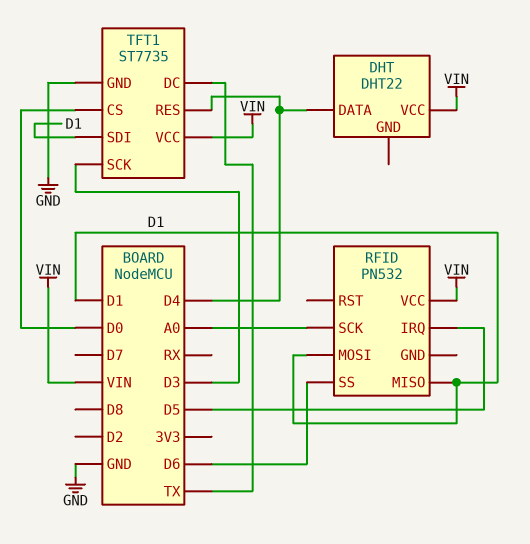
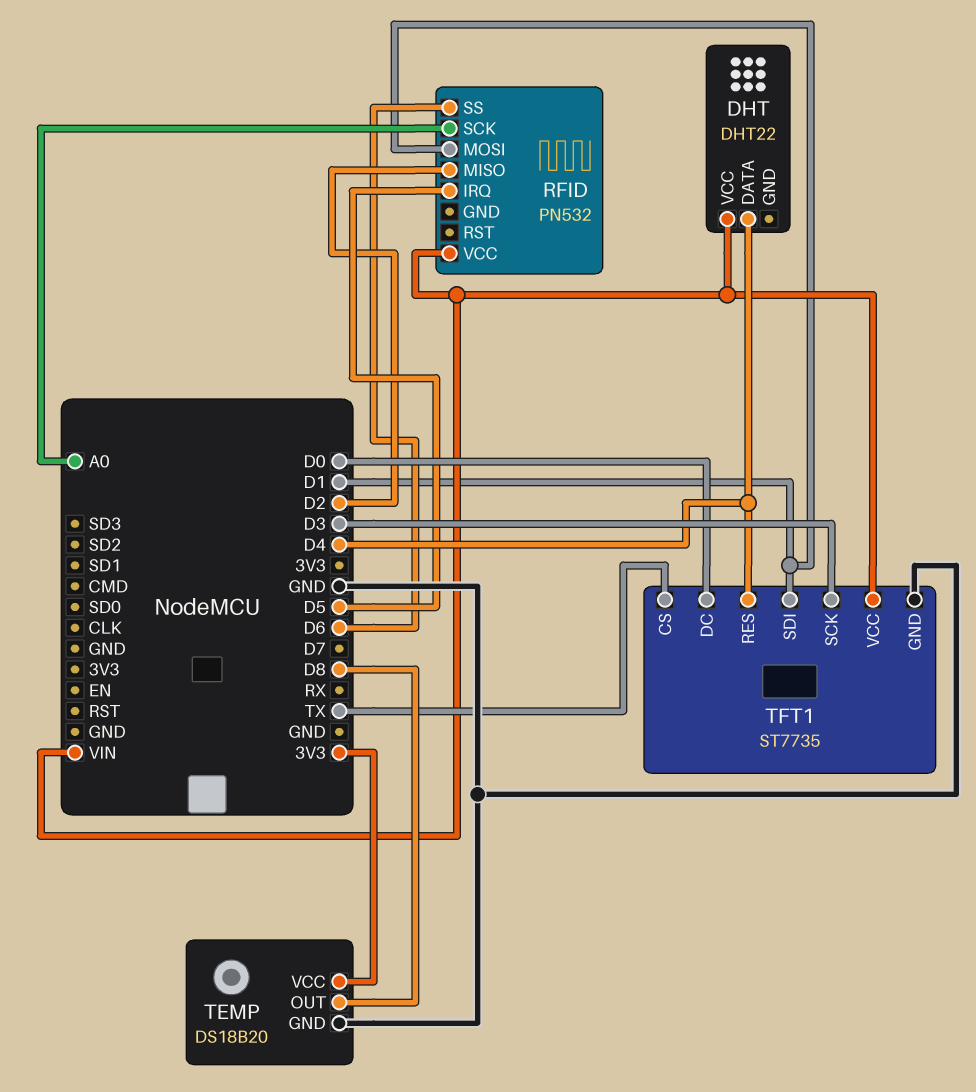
RFID pin MISO: D1 -> D2
TEMP: none -> DS18B20
TEMP pin GND: none -> GND
TEMP pin OUT: none -> D8
TEMP pin VCC: none -> 3V3
TFT1 pin CS: D0 -> TX
TFT1 pin DC: TX -> D0

